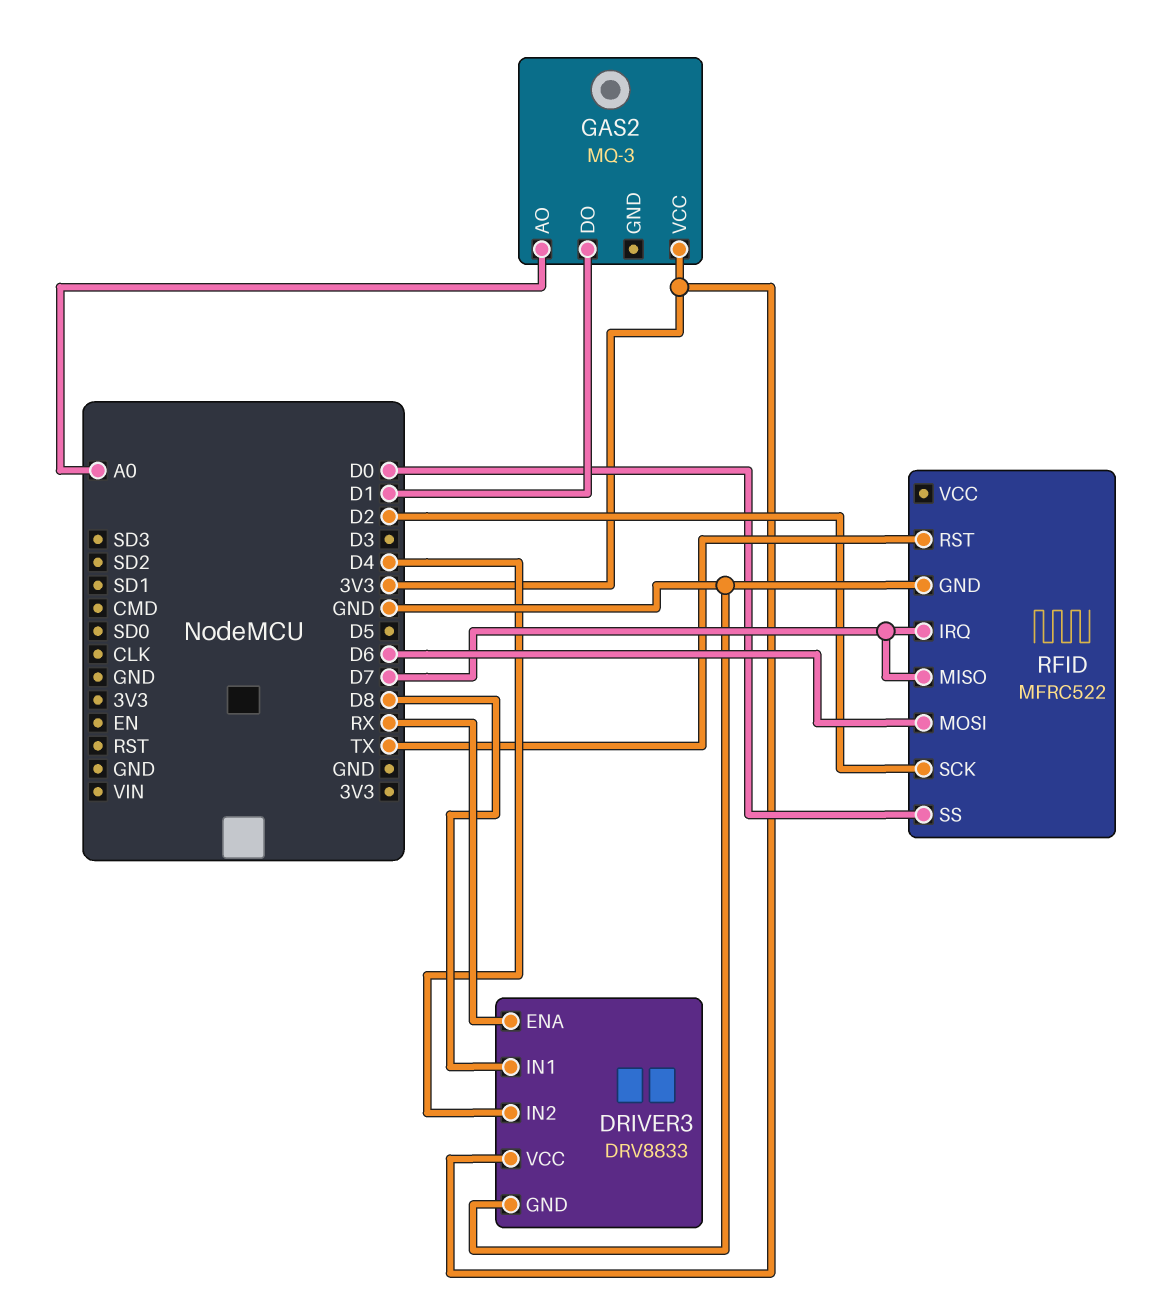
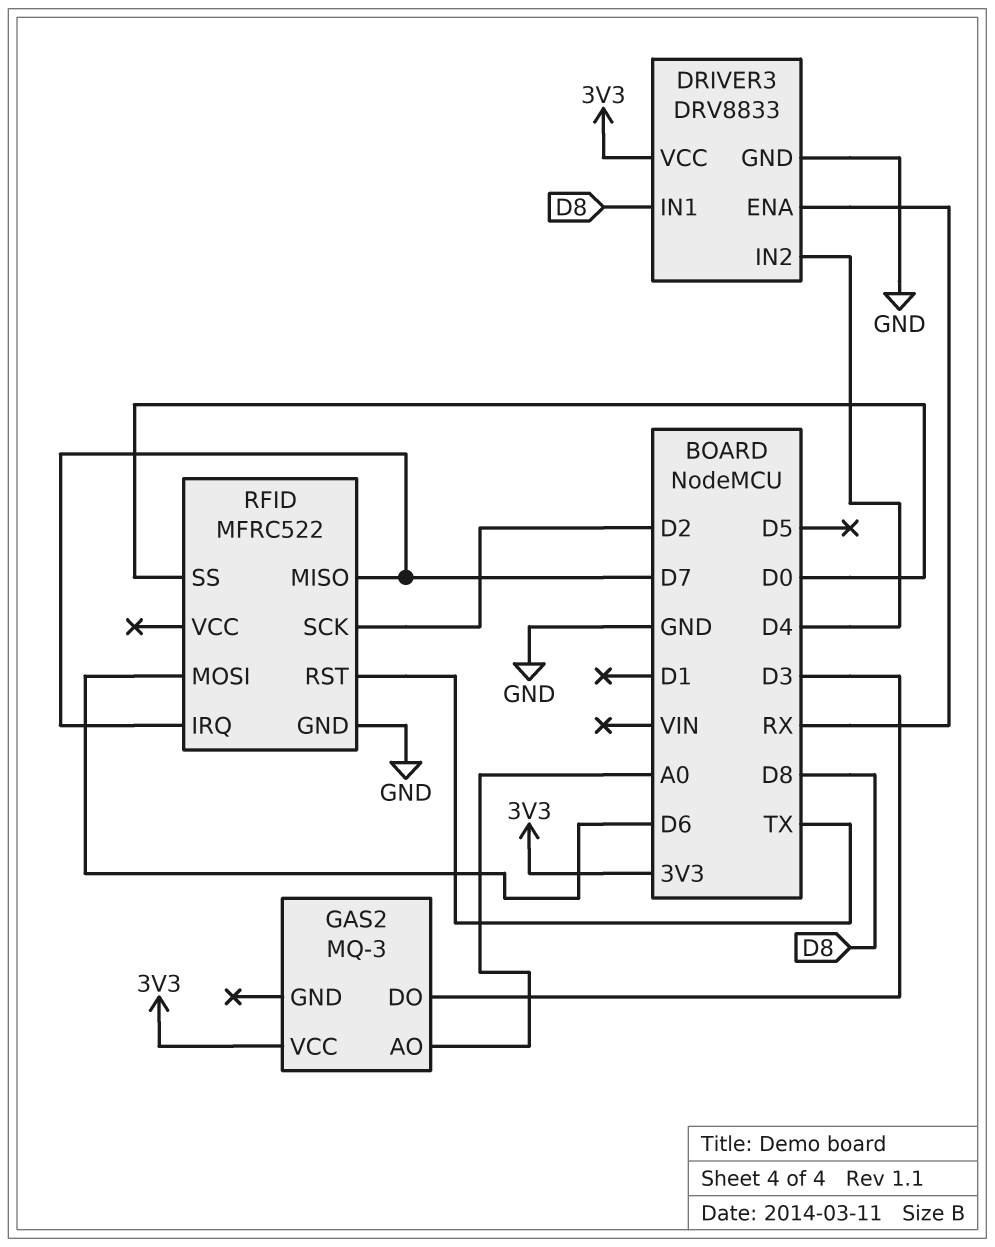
GAS2 pin DO: D1 -> D3

